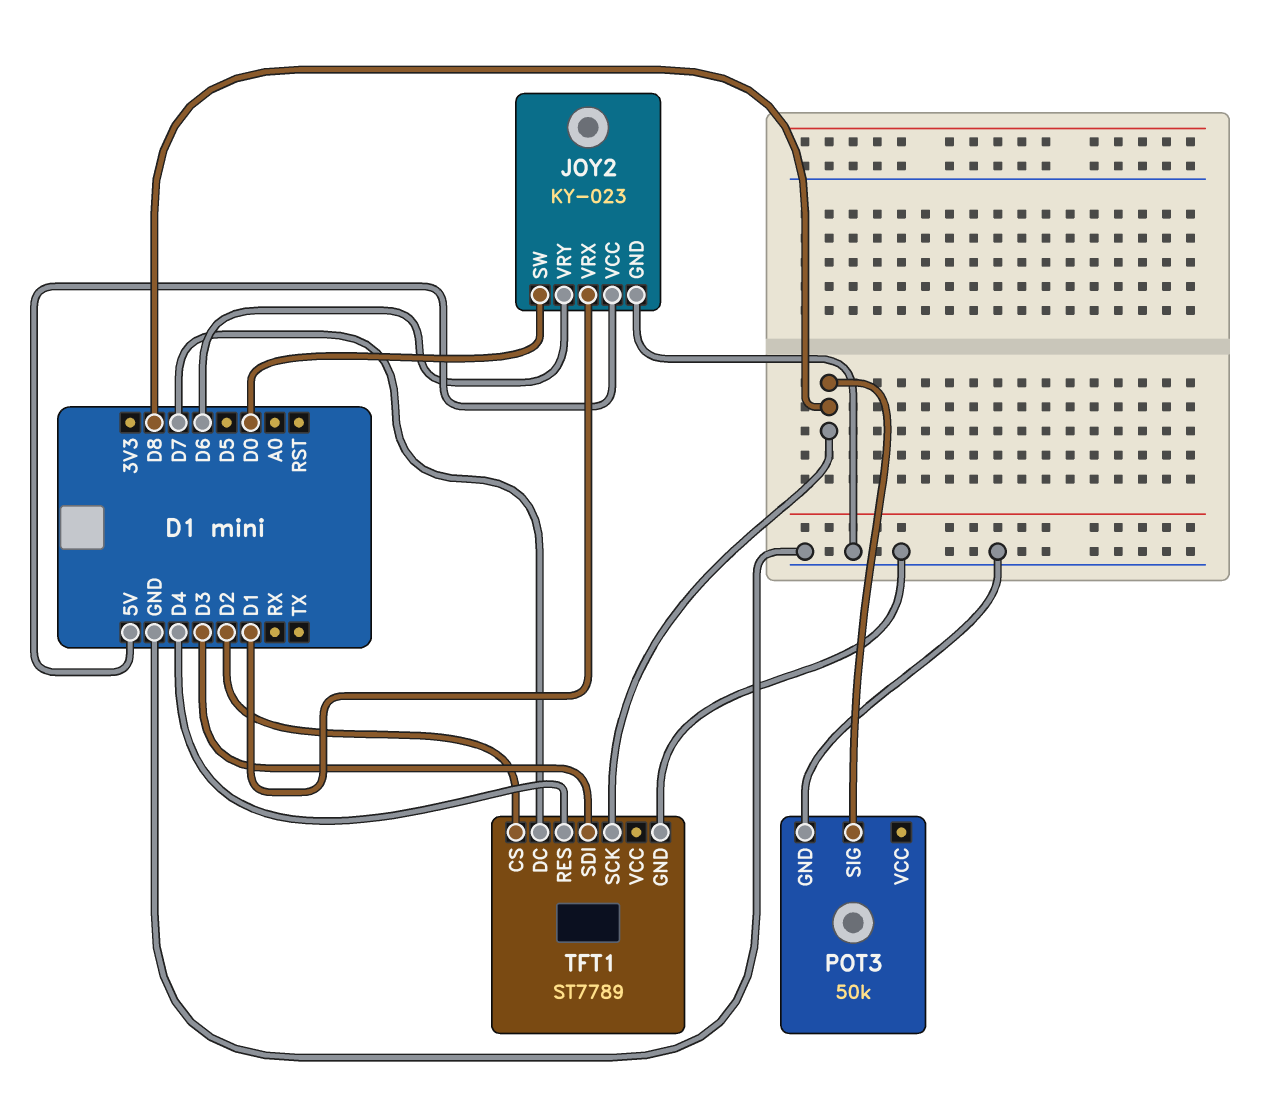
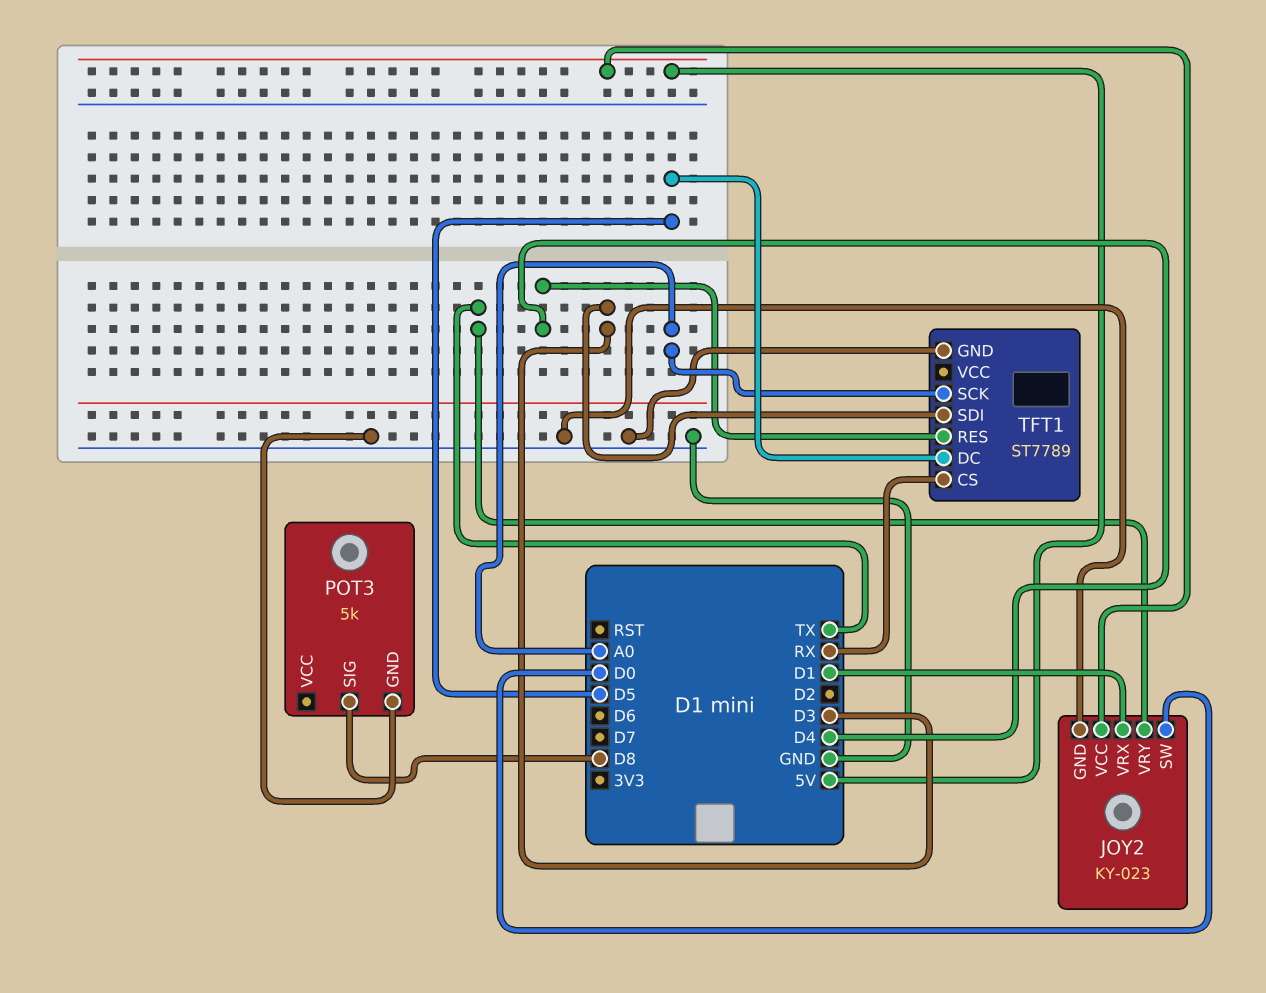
JOY2 pin VRY: D6 -> TX
POT3: 50k -> 5k
TFT1 pin CS: D2 -> RX
TFT1 pin DC: D7 -> D5
TFT1 pin SCK: D8 -> A0

